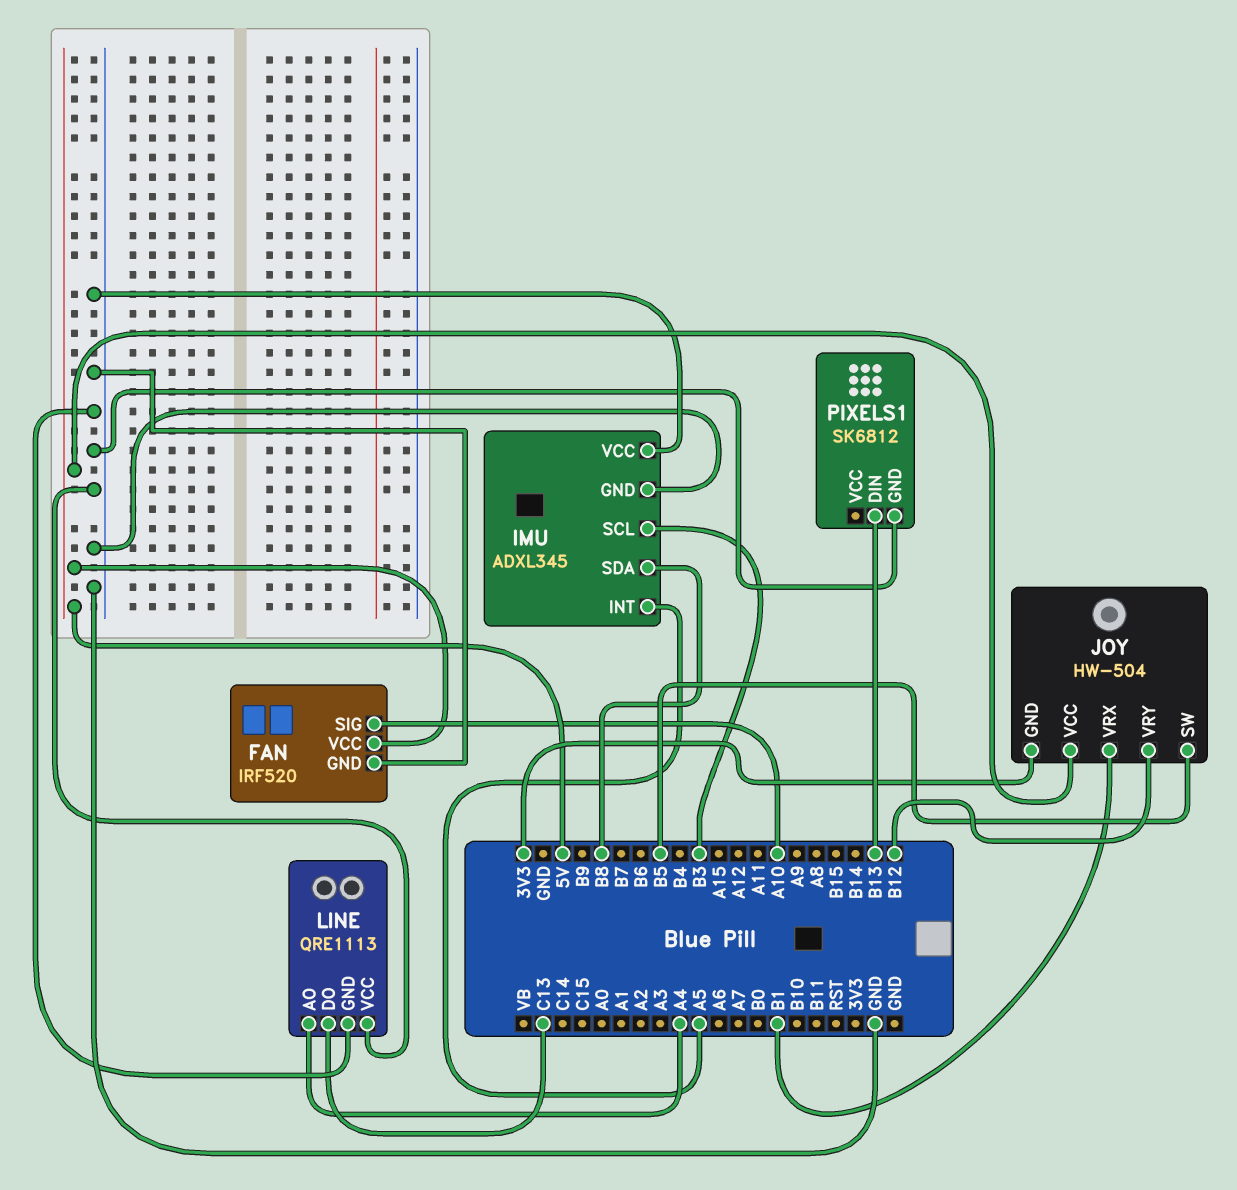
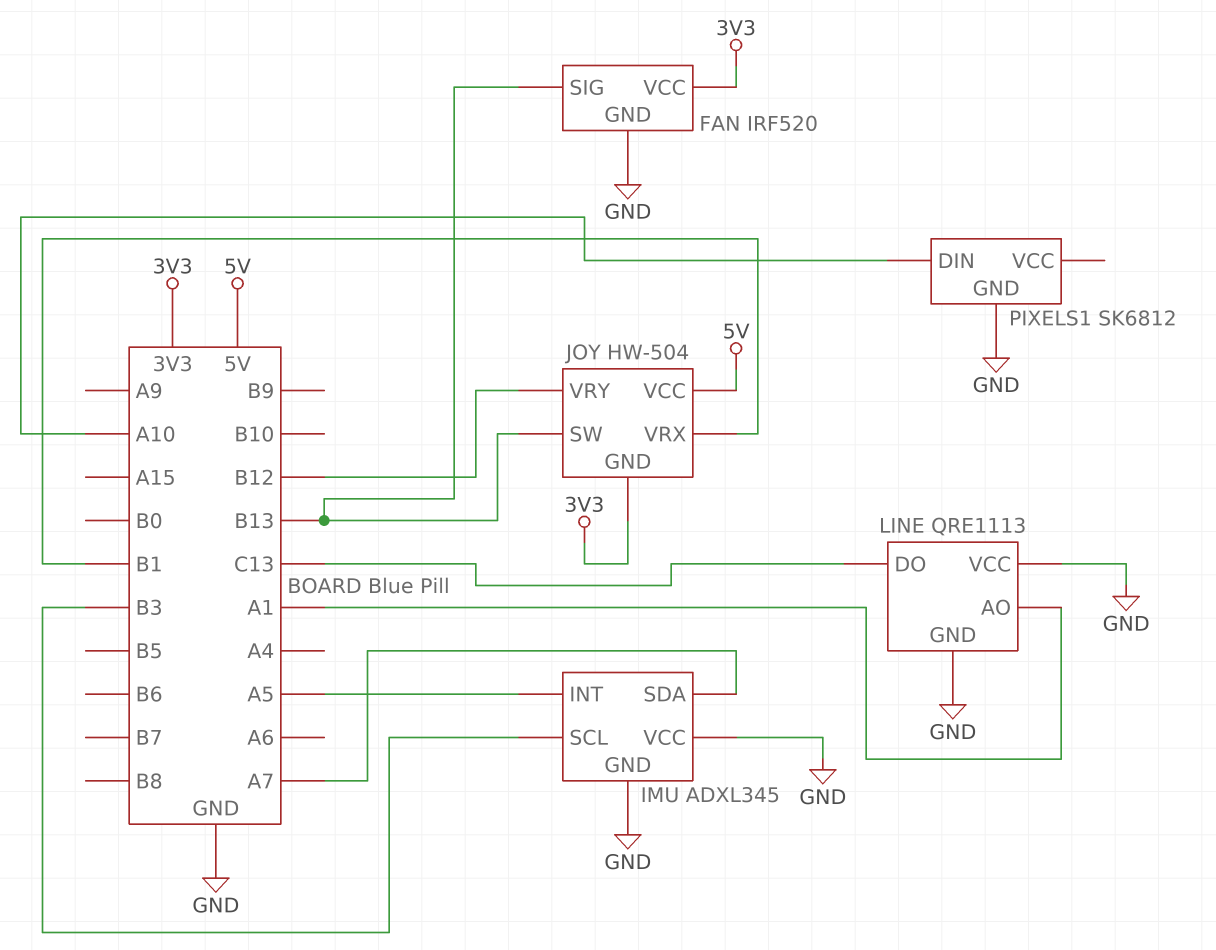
FAN pin SIG: A10 -> B13
FAN pin VCC: 5V -> 3V3
IMU pin SDA: B8 -> A7
JOY pin SW: B5 -> B13
LINE pin AO: A4 -> A1
PIXELS1 pin DIN: B13 -> A10

